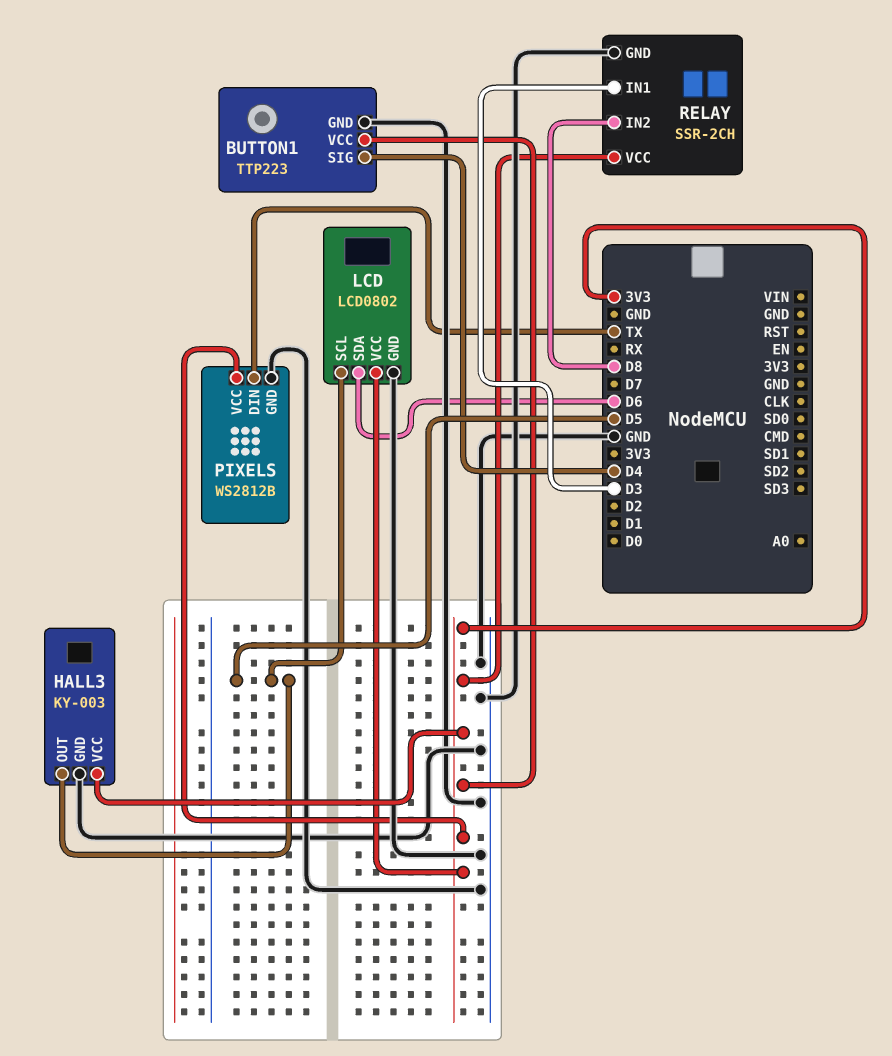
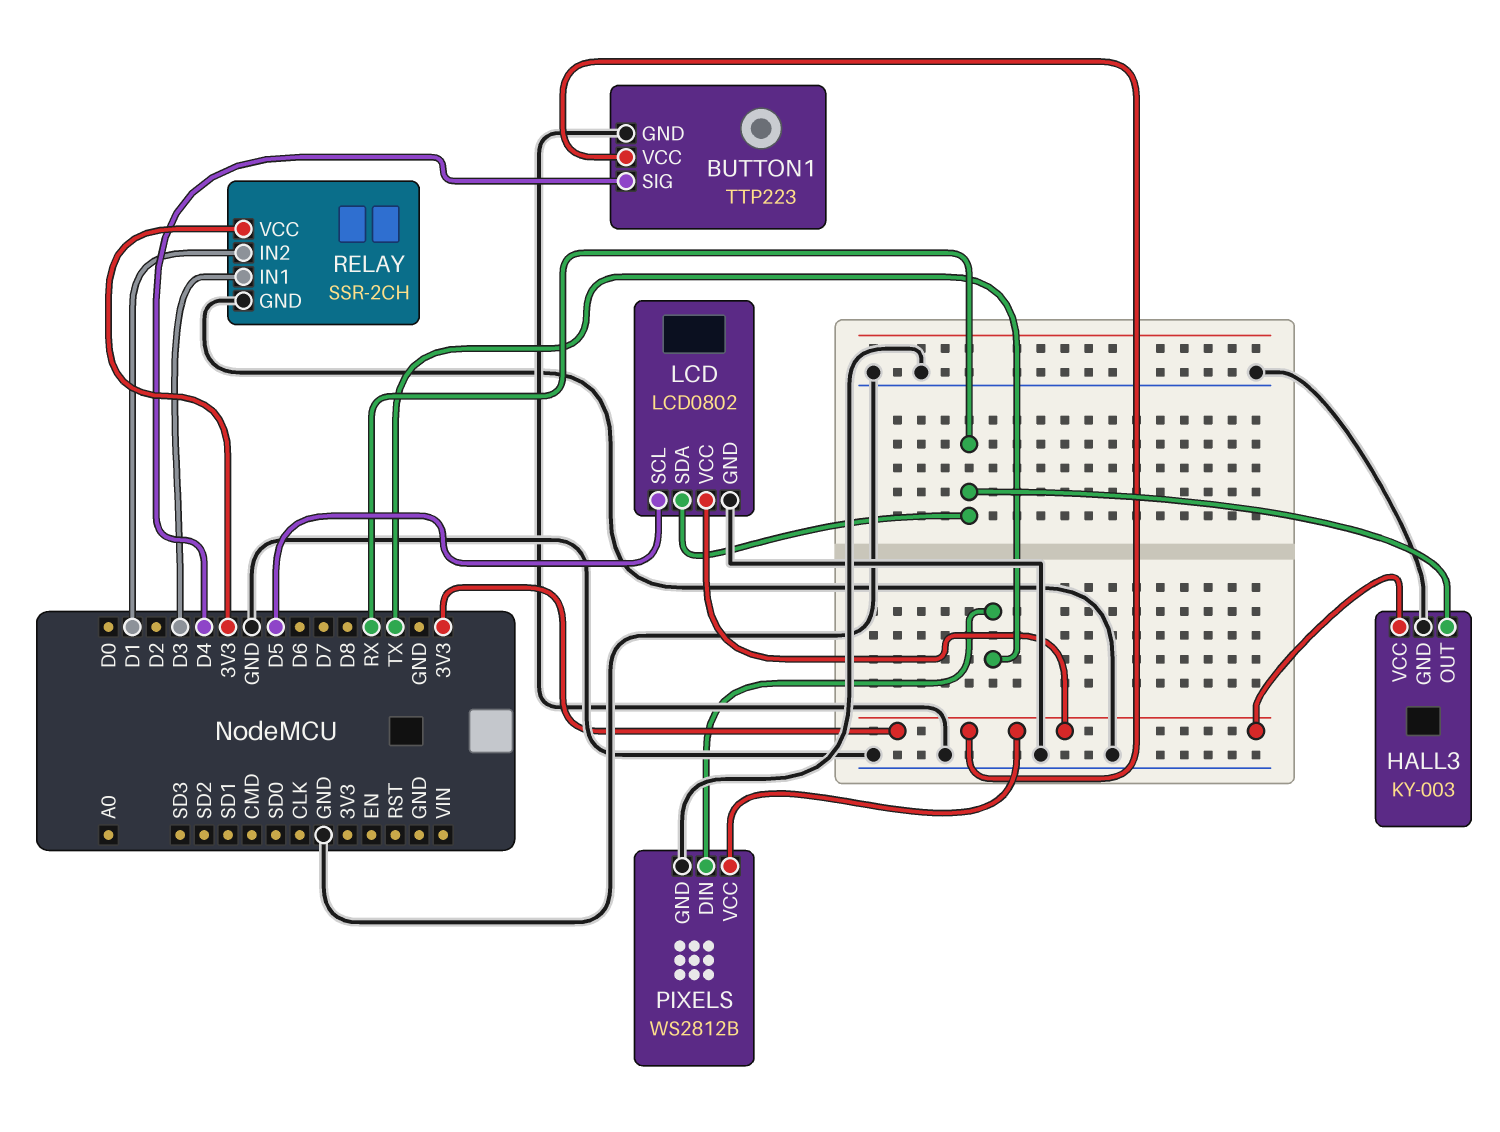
HALL3 pin OUT: D5 -> RX
LCD pin SDA: D6 -> RX
RELAY pin IN2: D8 -> D1

